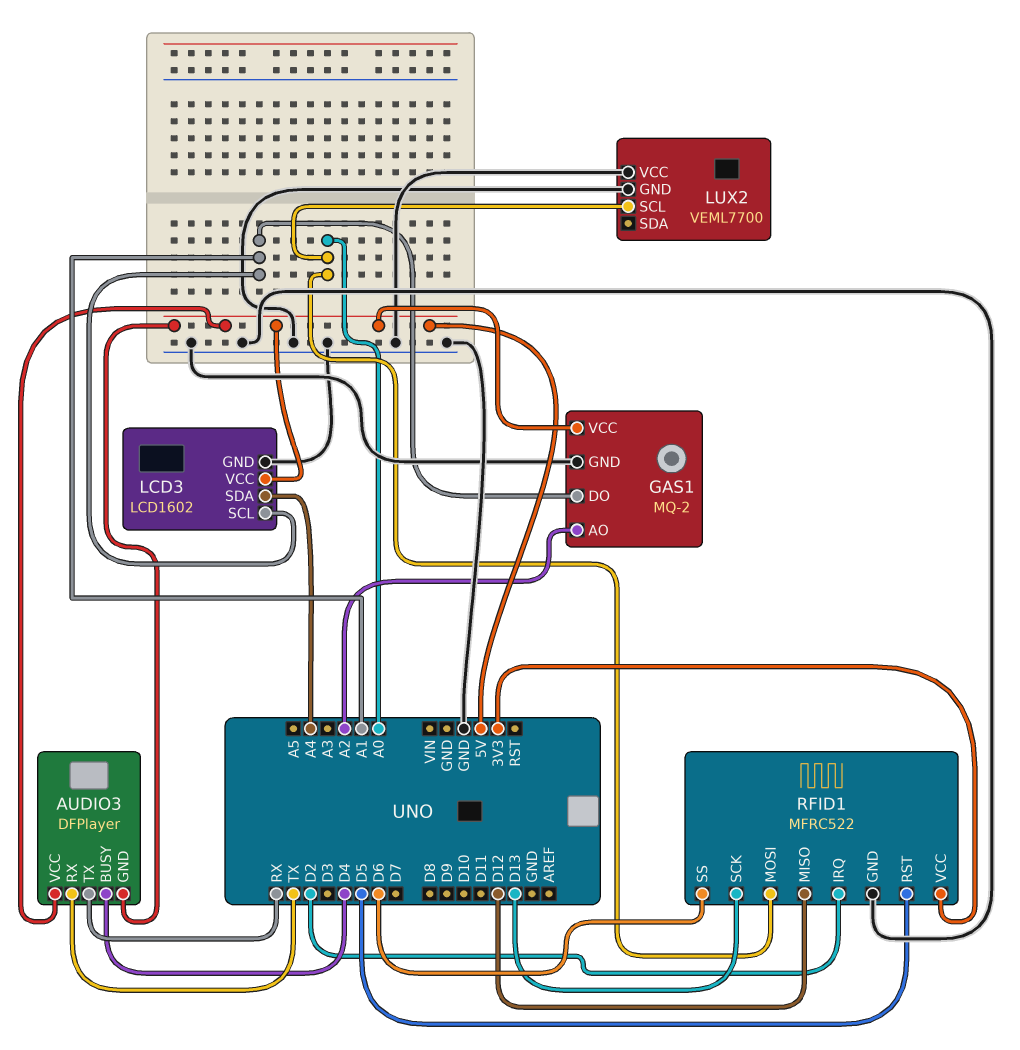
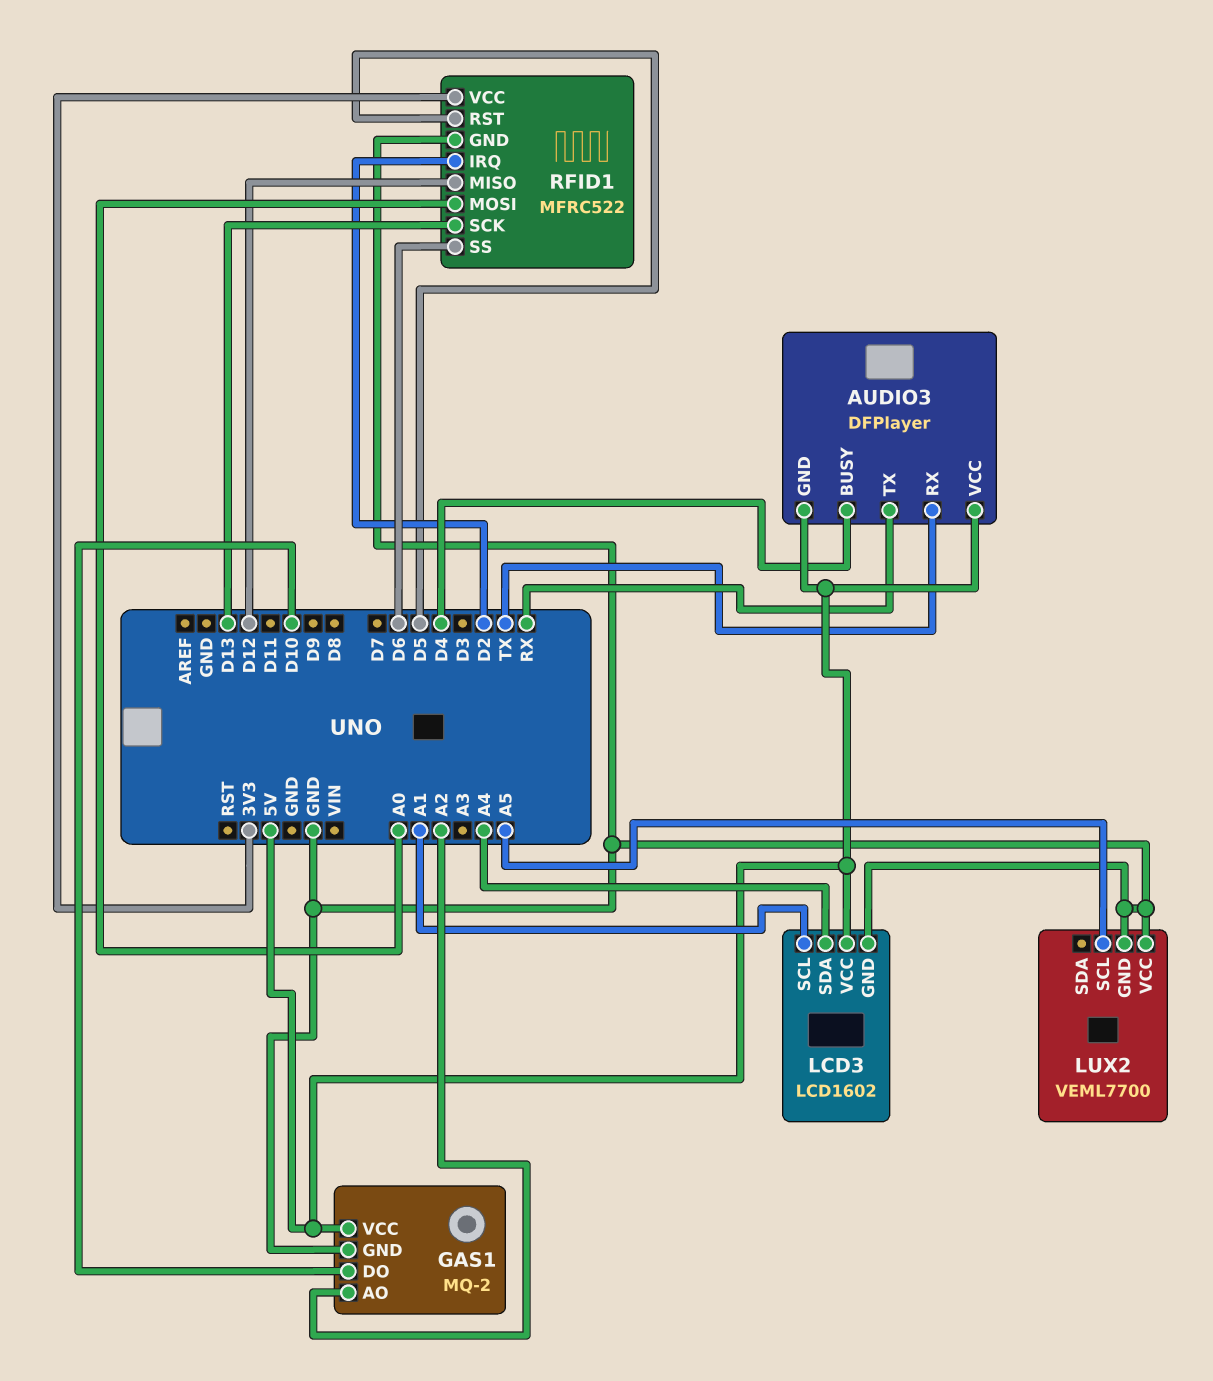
GAS1 pin DO: A1 -> D10
LUX2 pin SCL: A0 -> A5

